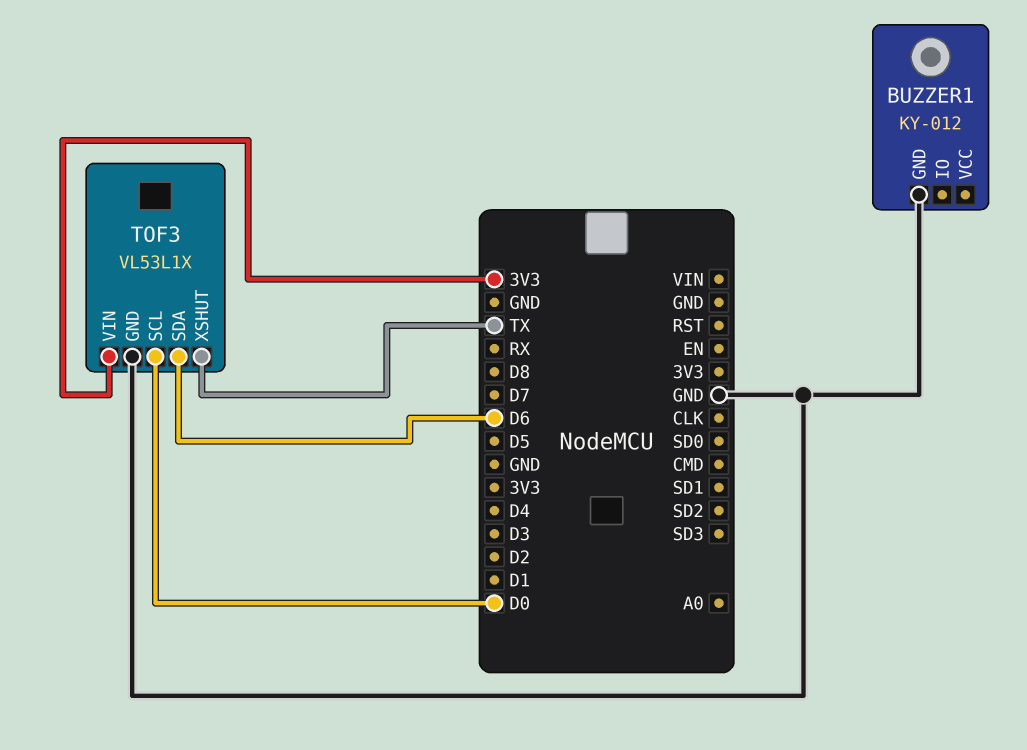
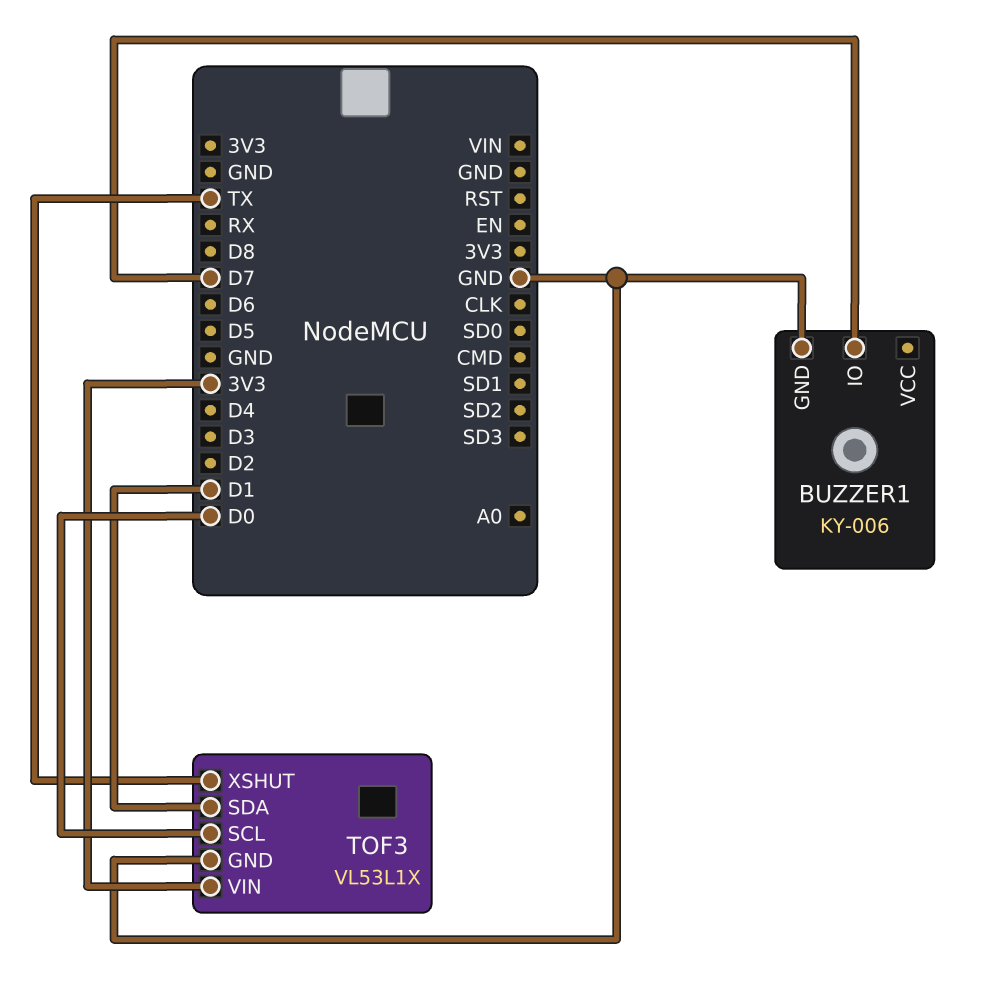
BUZZER1: KY-012 -> KY-006
BUZZER1 pin IO: none -> D7
TOF3 pin SDA: D6 -> D1

